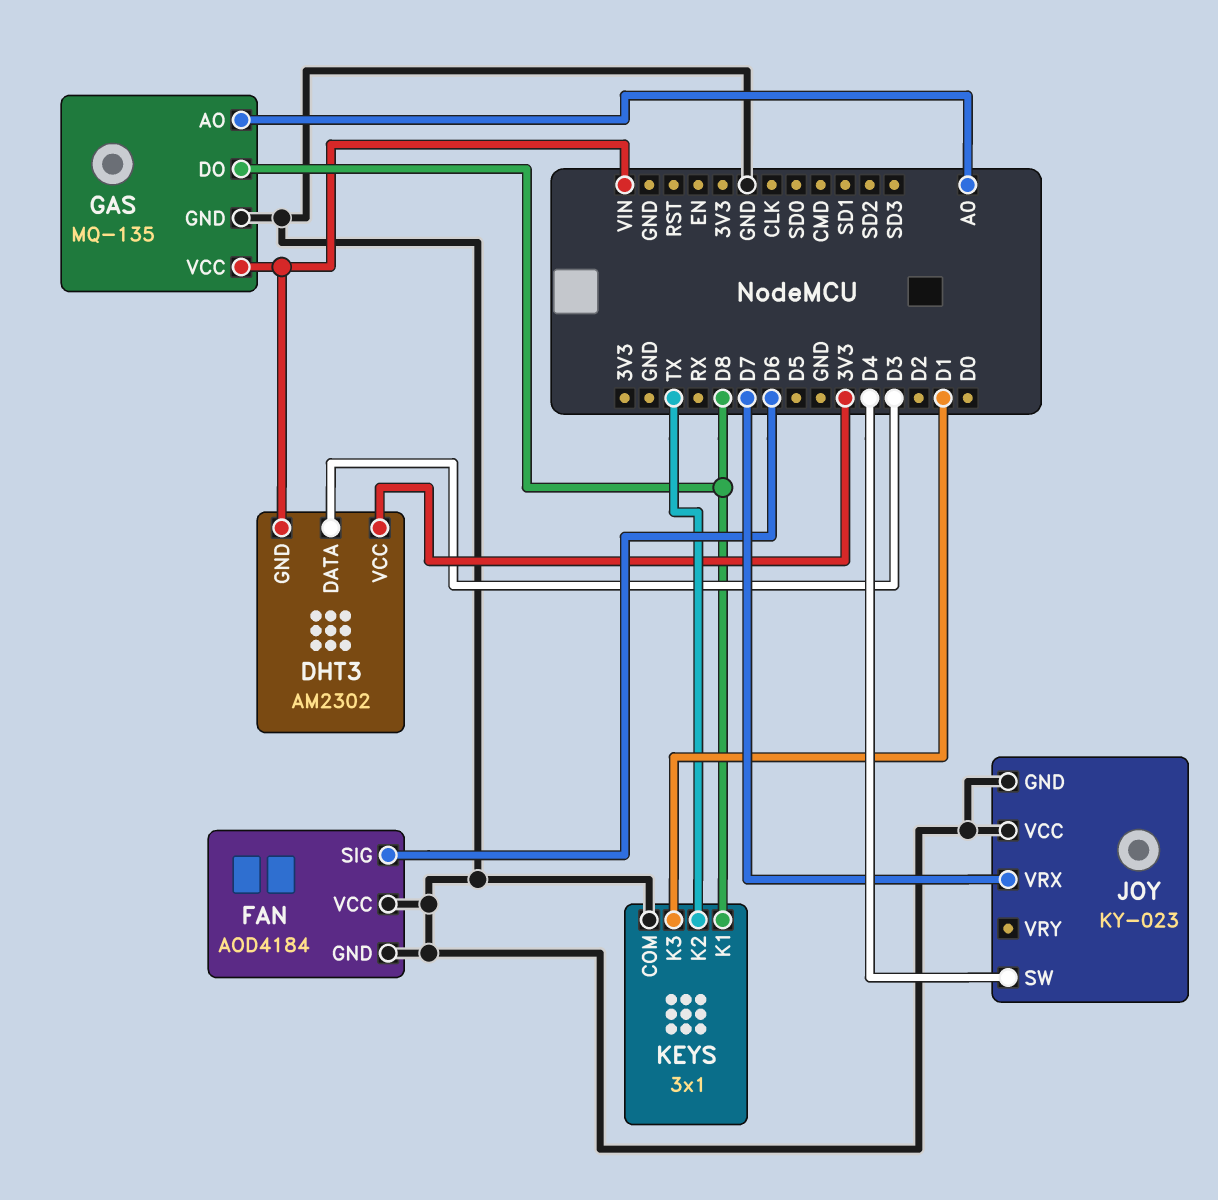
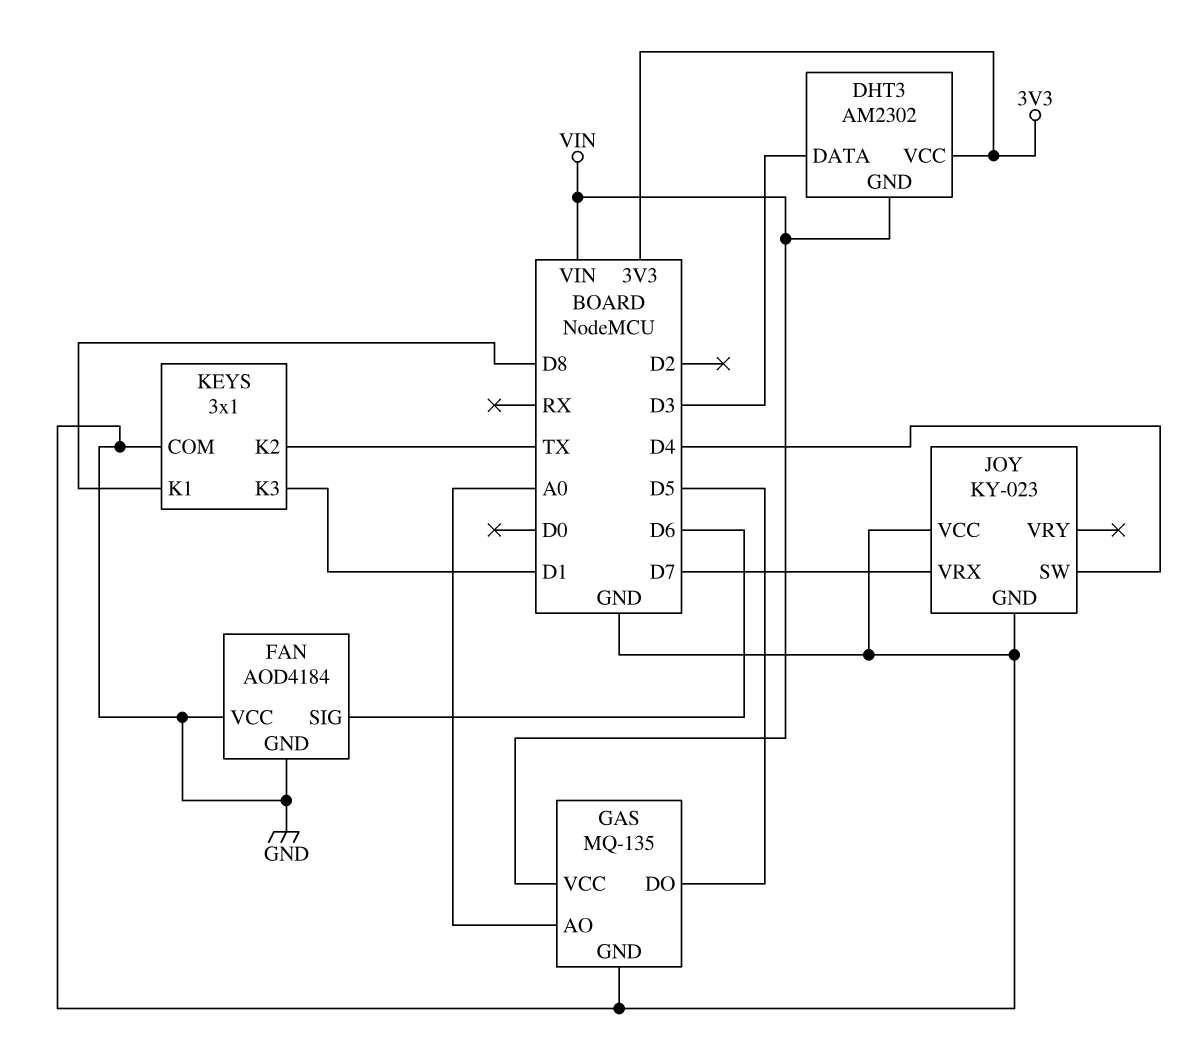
GAS pin DO: D8 -> D5

